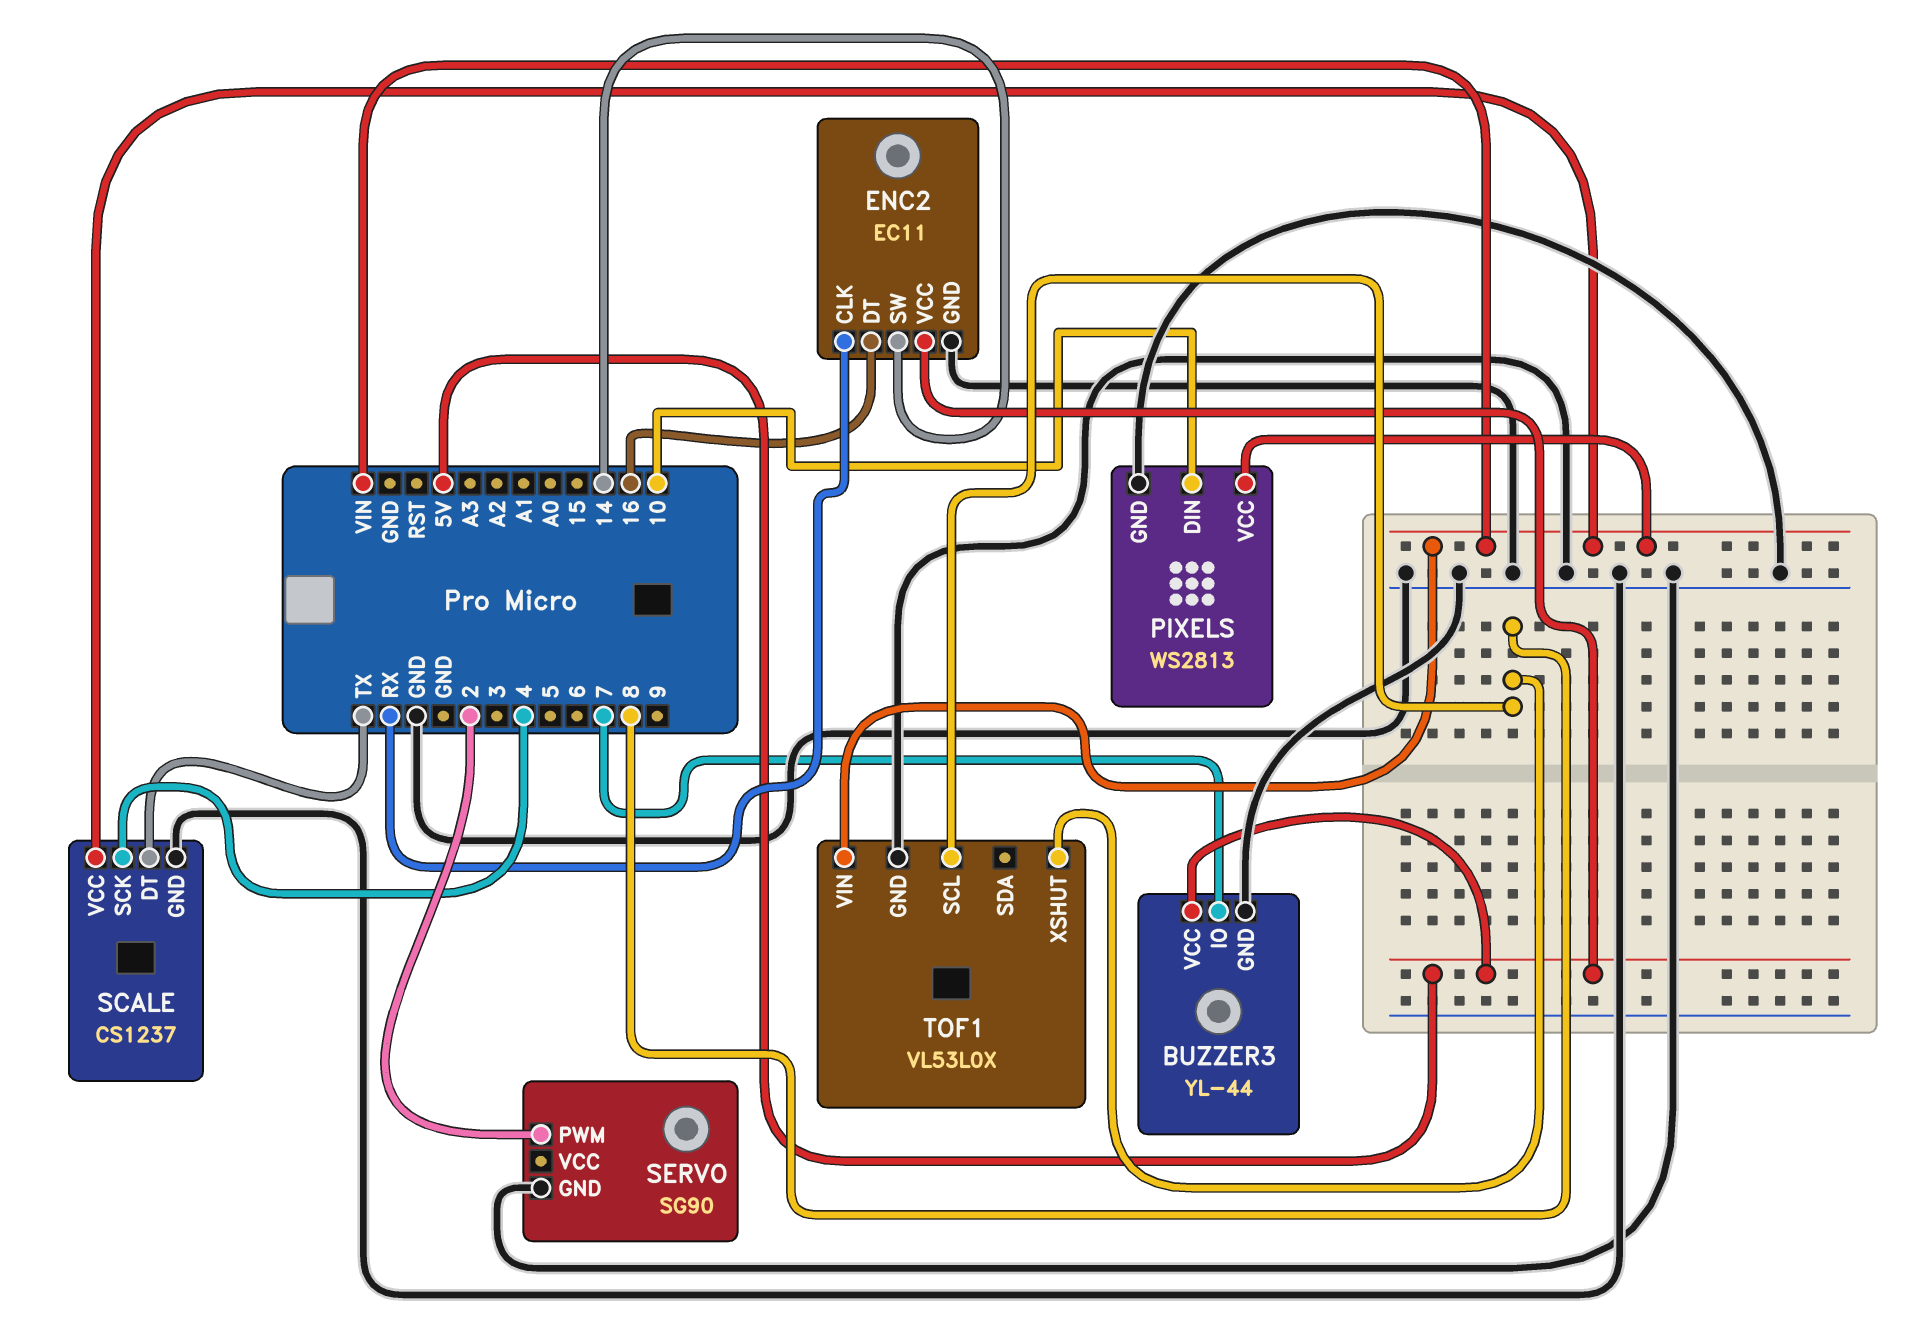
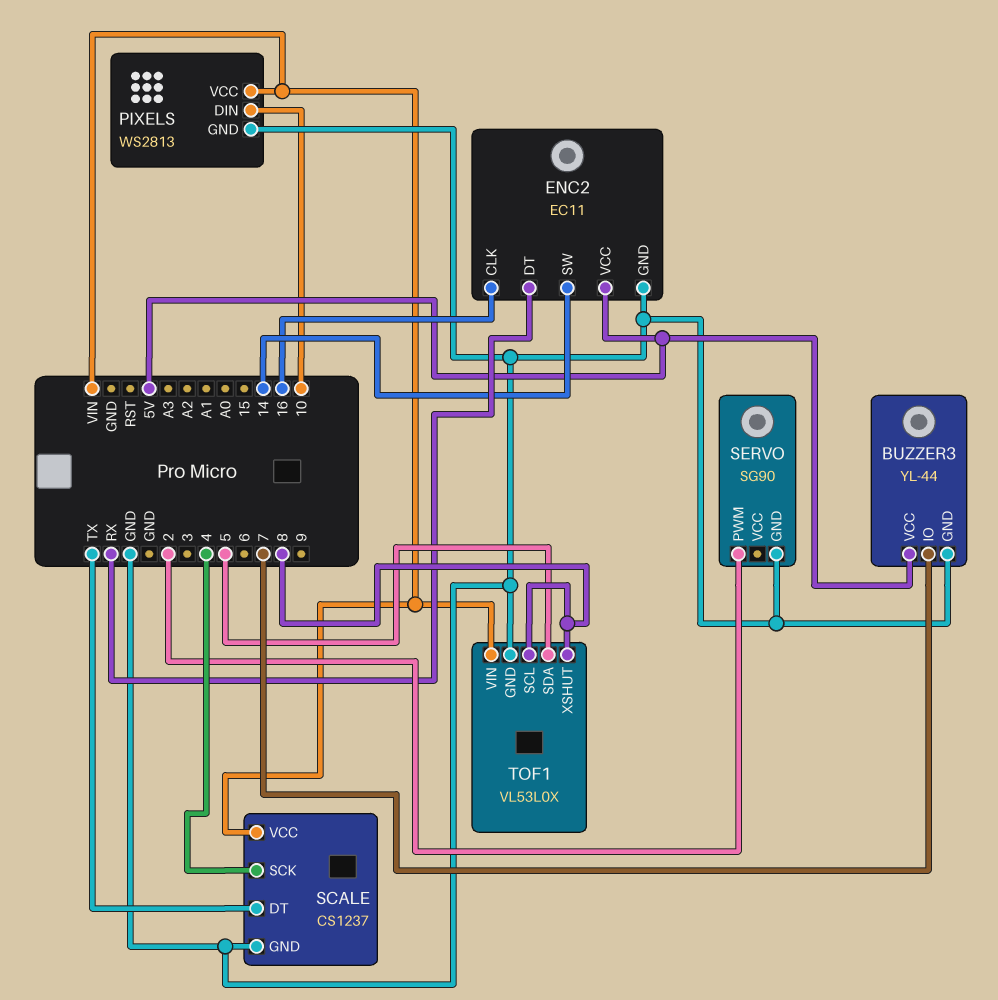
ENC2 pin CLK: RX -> 16
ENC2 pin DT: 16 -> RX
TOF1 pin SDA: none -> 5

